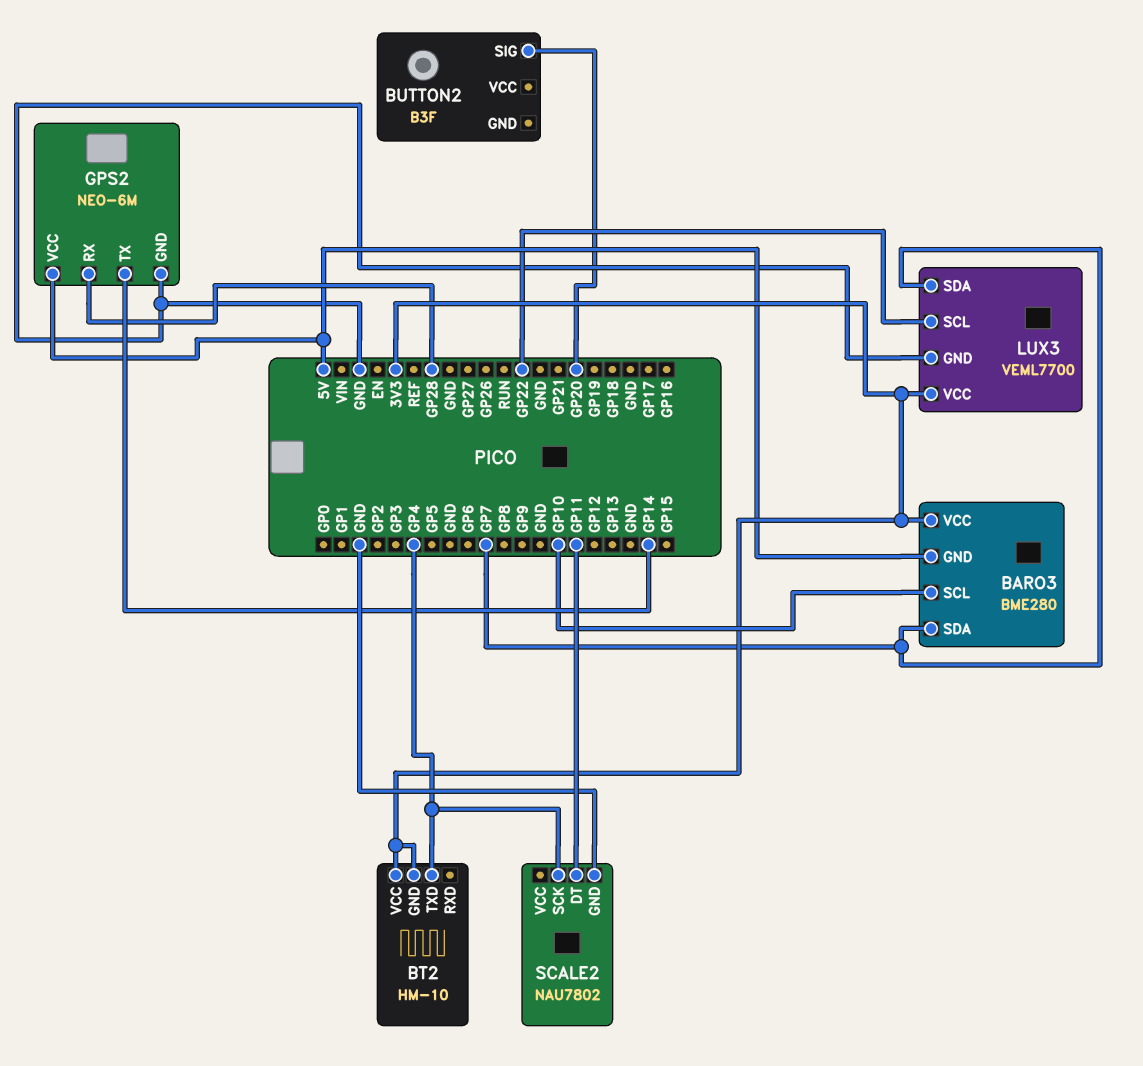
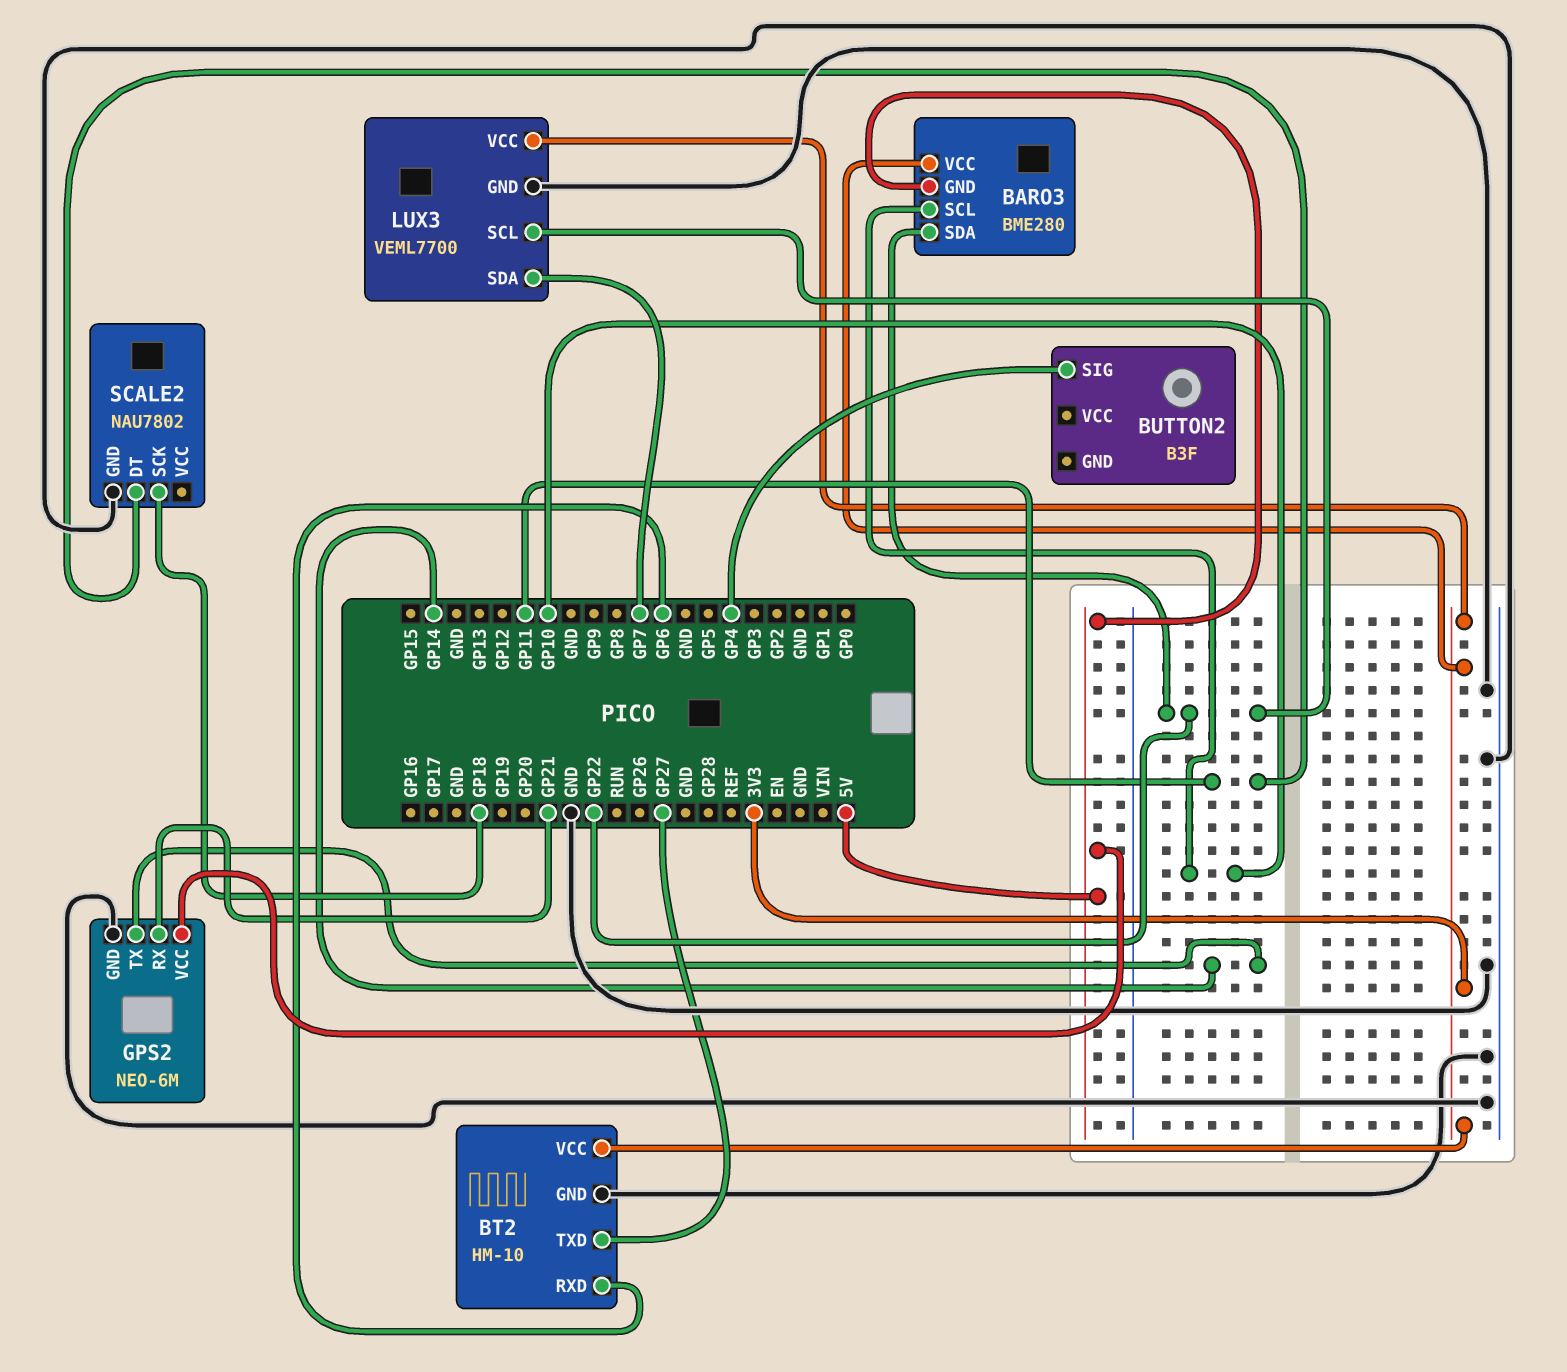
BARO3 pin SDA: GP7 -> GP22
BT2 pin GND: 3V3 -> GND
BT2 pin RXD: none -> GP6
BT2 pin TXD: GP4 -> GP27
BUTTON2 pin SIG: GP20 -> GP4
GPS2 pin RX: GP28 -> GP21
SCALE2 pin SCK: GP4 -> GP18

